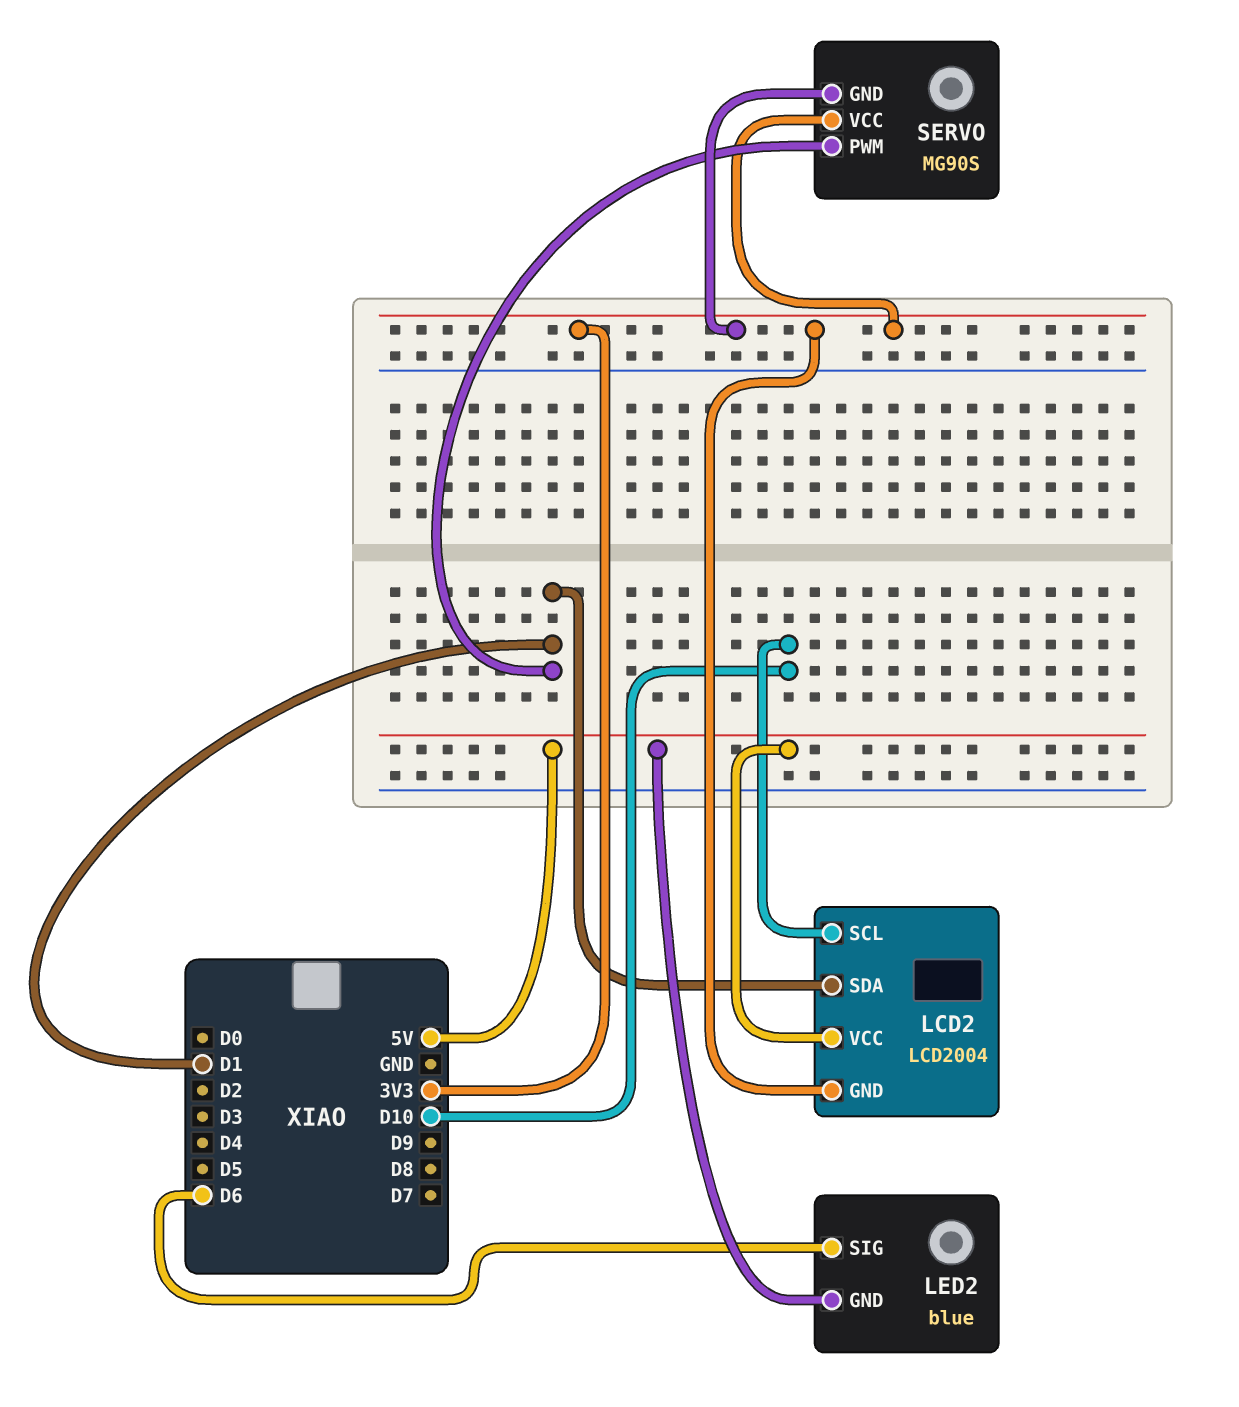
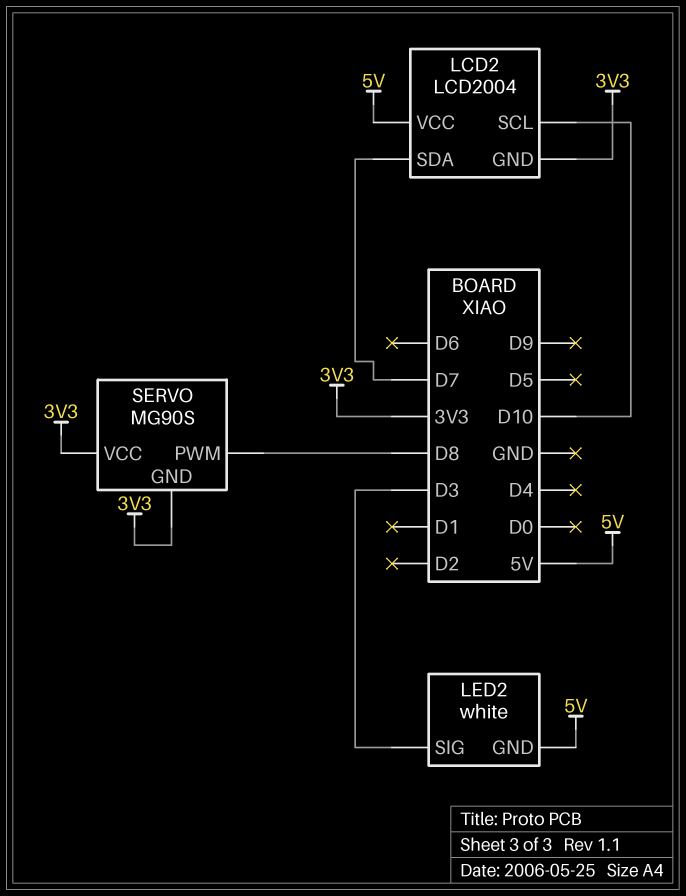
LCD2 pin SDA: D1 -> D7
LED2: blue -> white
LED2 pin SIG: D6 -> D3
SERVO pin PWM: D1 -> D8

